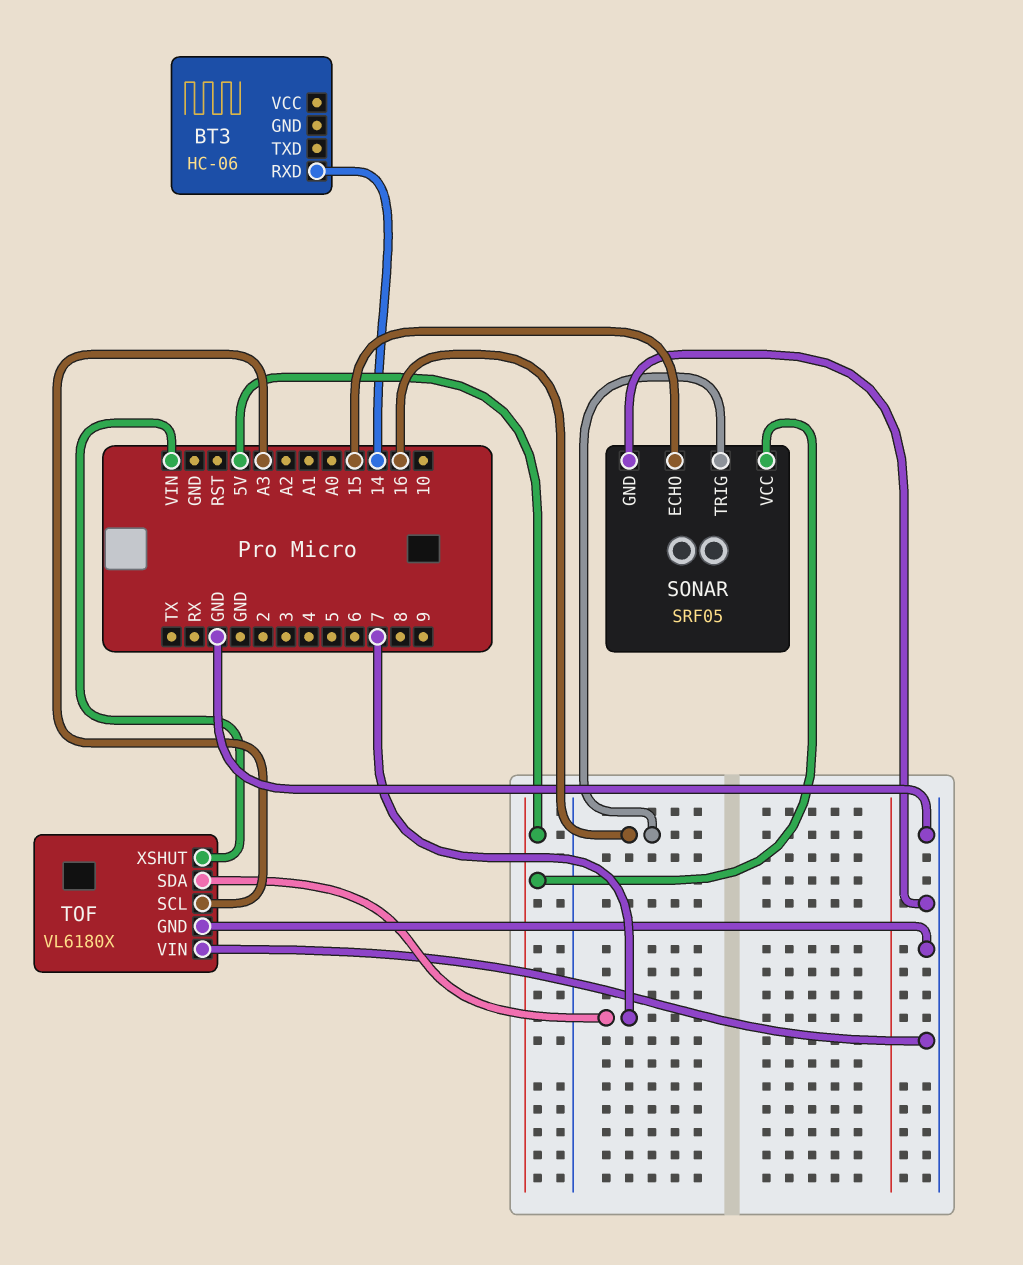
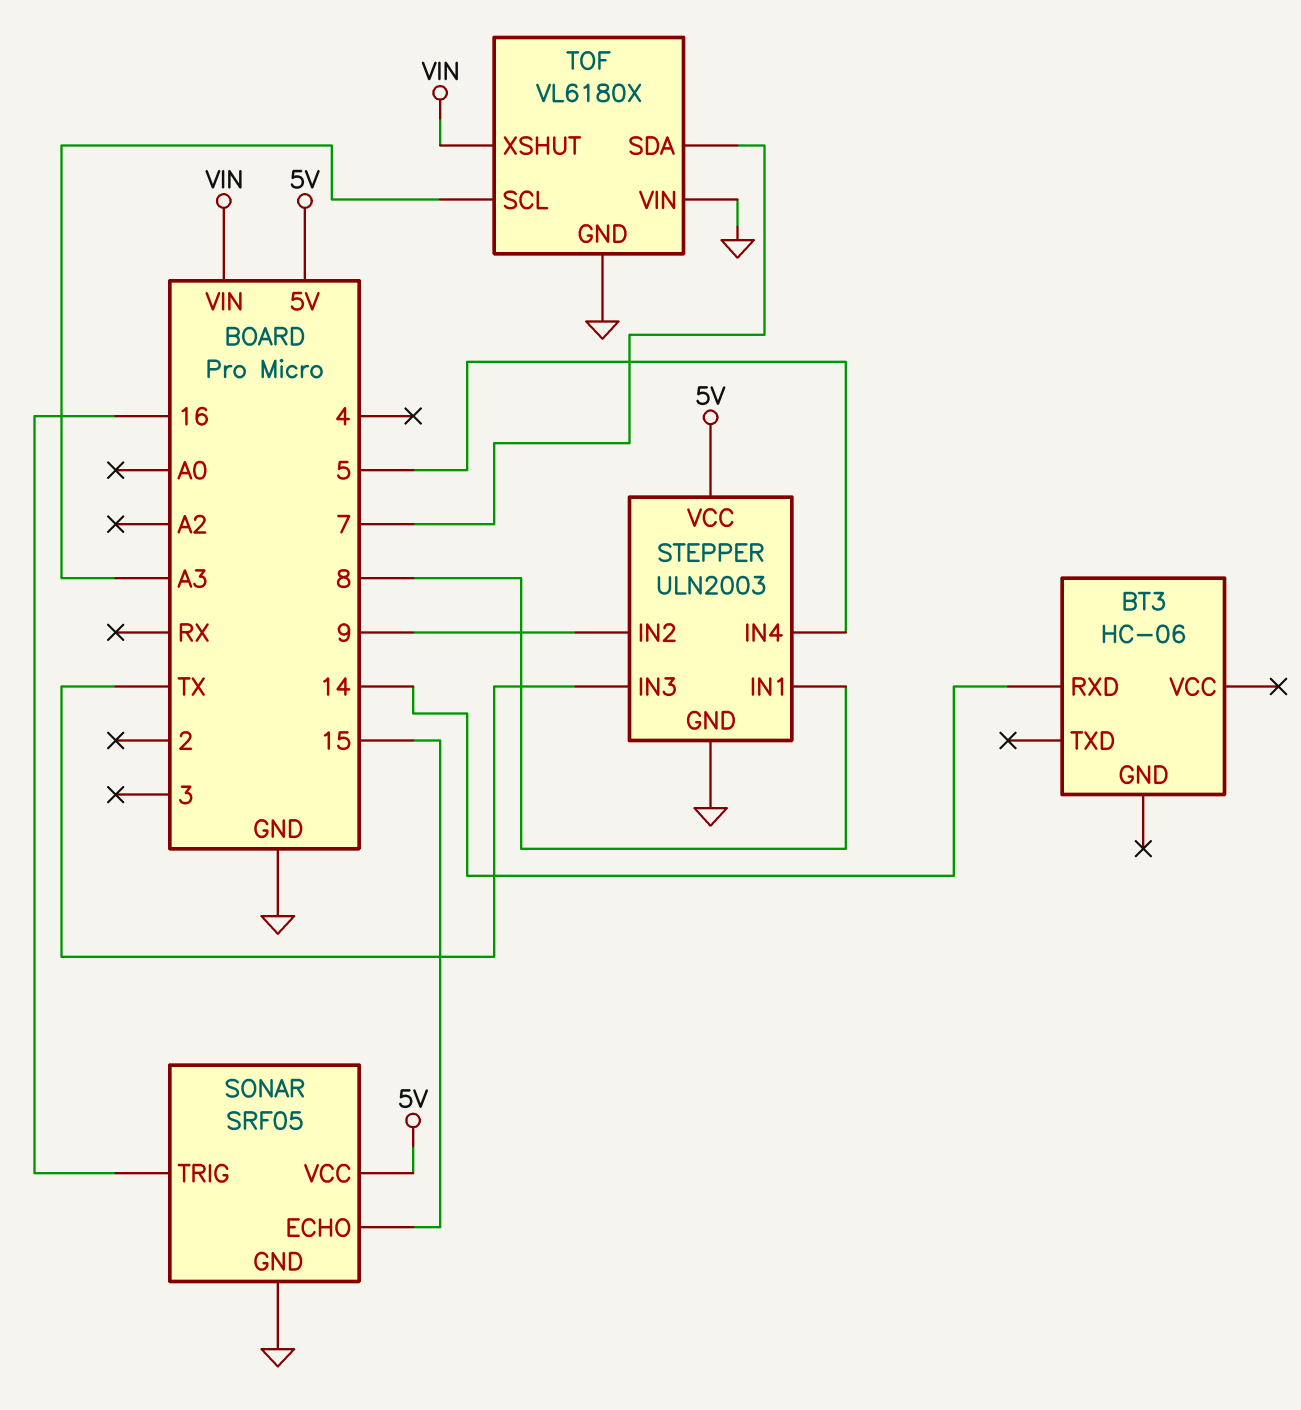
STEPPER: none -> ULN2003
STEPPER pin GND: none -> GND
STEPPER pin IN1: none -> 8
STEPPER pin IN2: none -> 9
STEPPER pin IN3: none -> TX
STEPPER pin IN4: none -> 5
STEPPER pin VCC: none -> 5V

